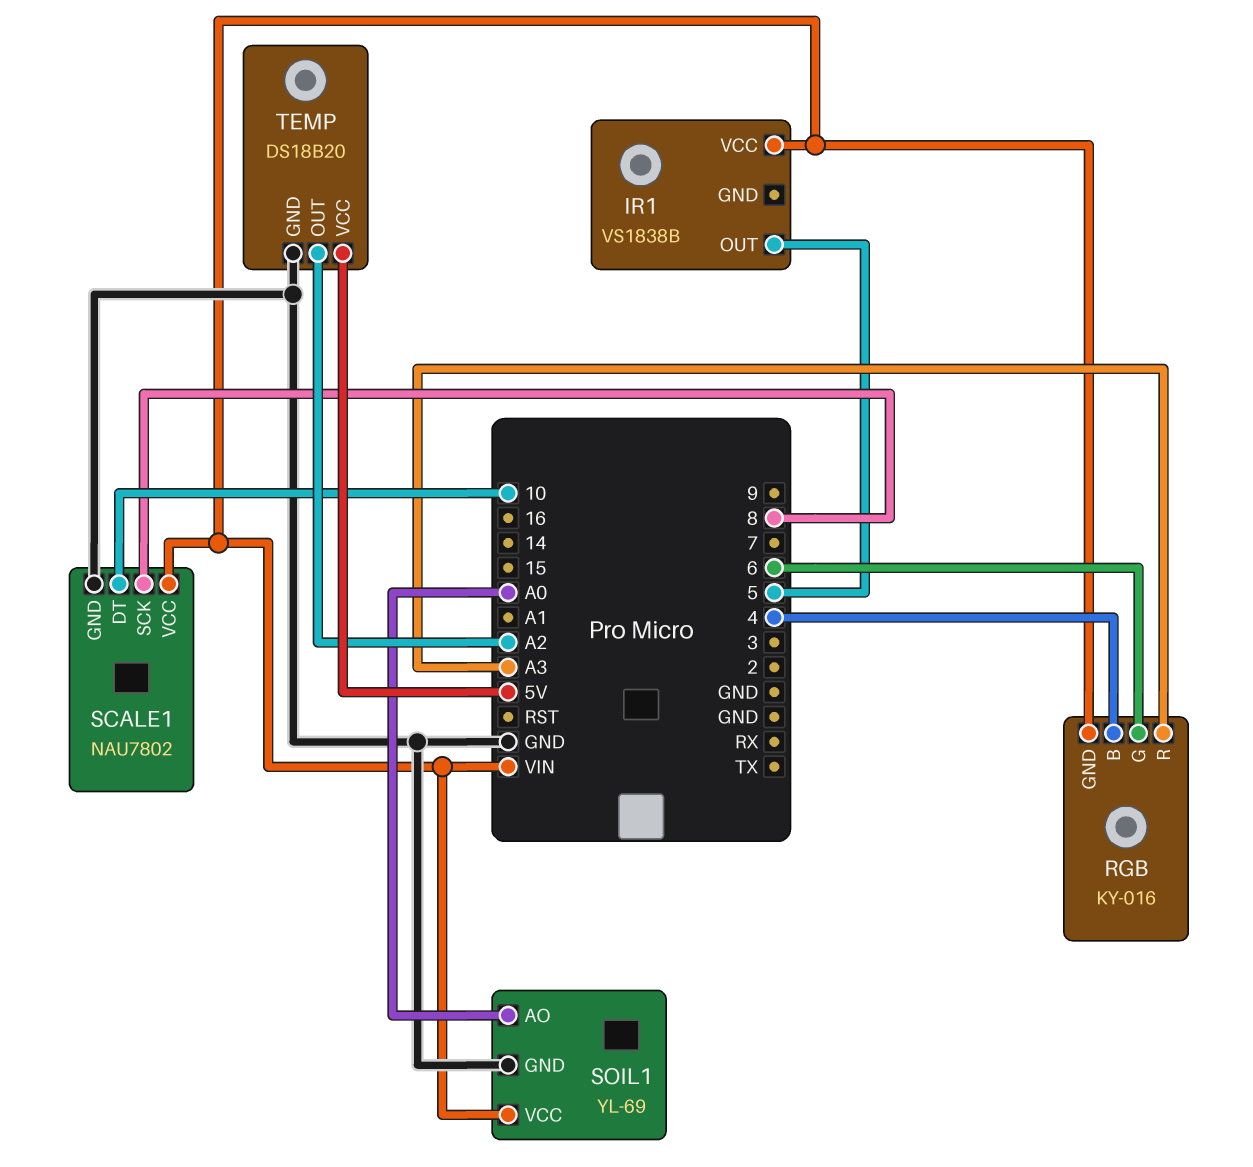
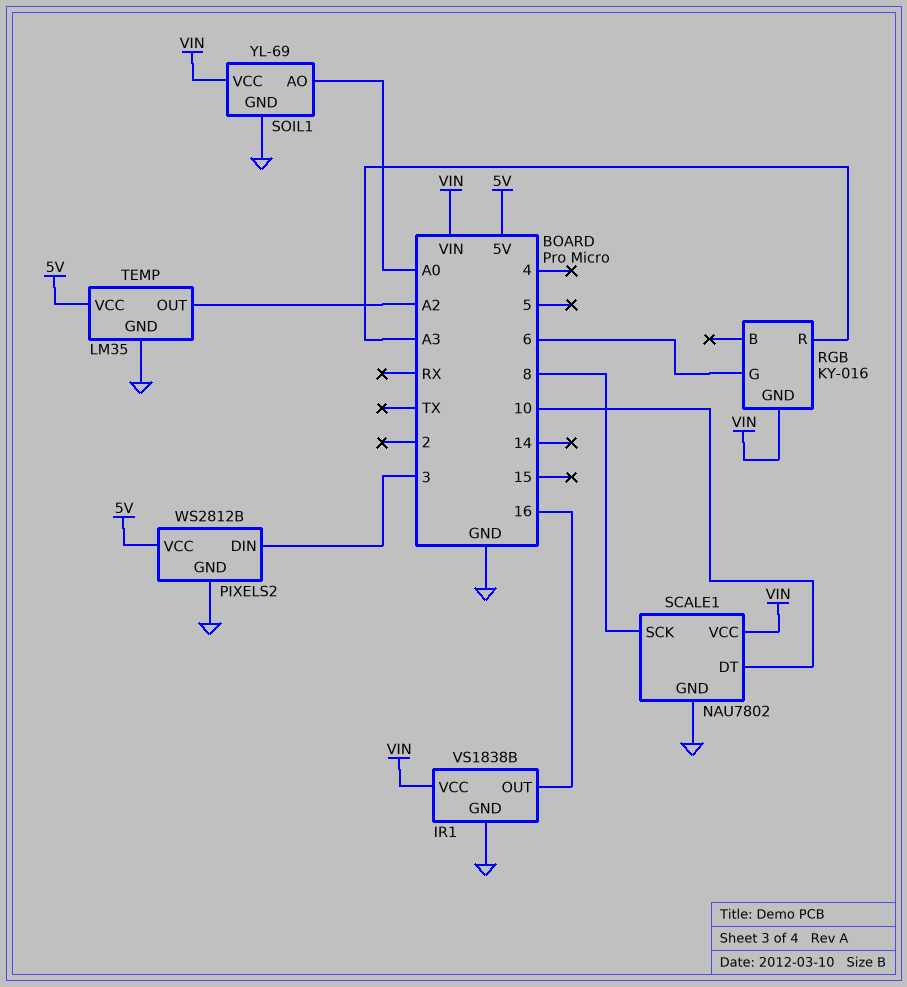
IR1 pin GND: none -> GND
IR1 pin OUT: 5 -> 16
PIXELS2: none -> WS2812B
PIXELS2 pin DIN: none -> 3
PIXELS2 pin GND: none -> GND
PIXELS2 pin VCC: none -> 5V
RGB pin B: 4 -> none
TEMP: DS18B20 -> LM35

